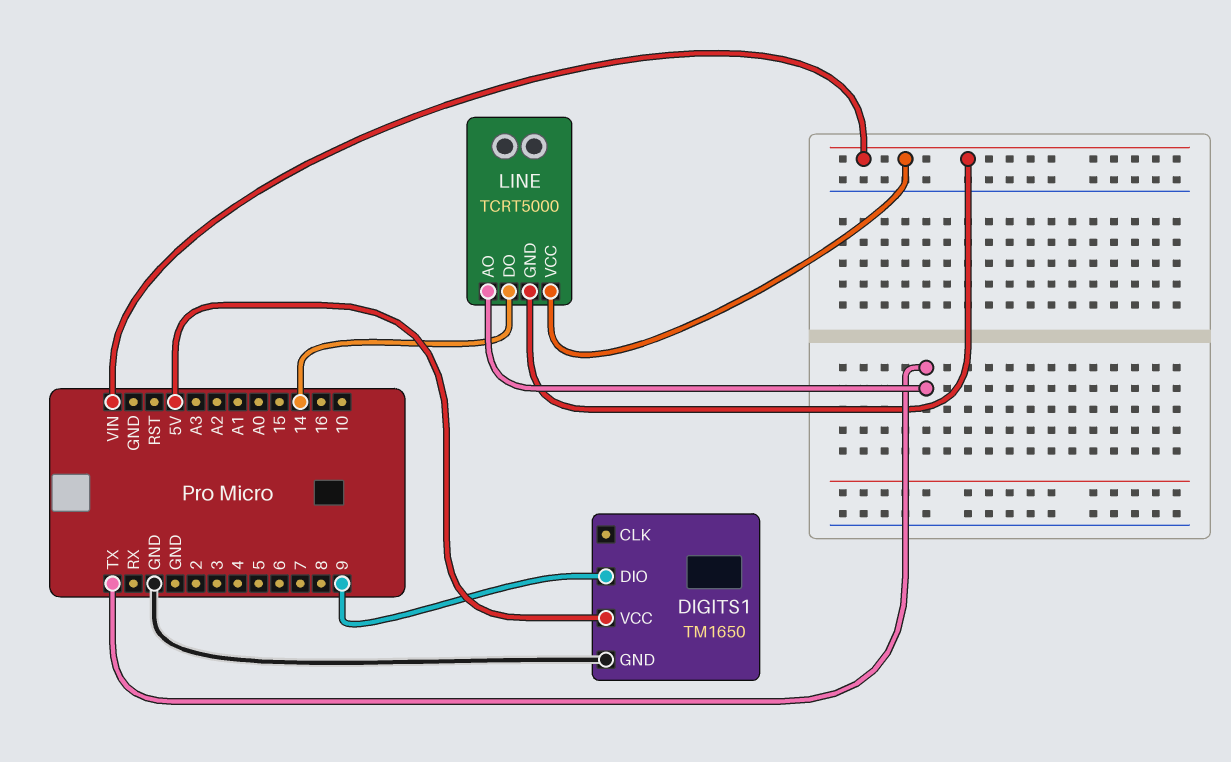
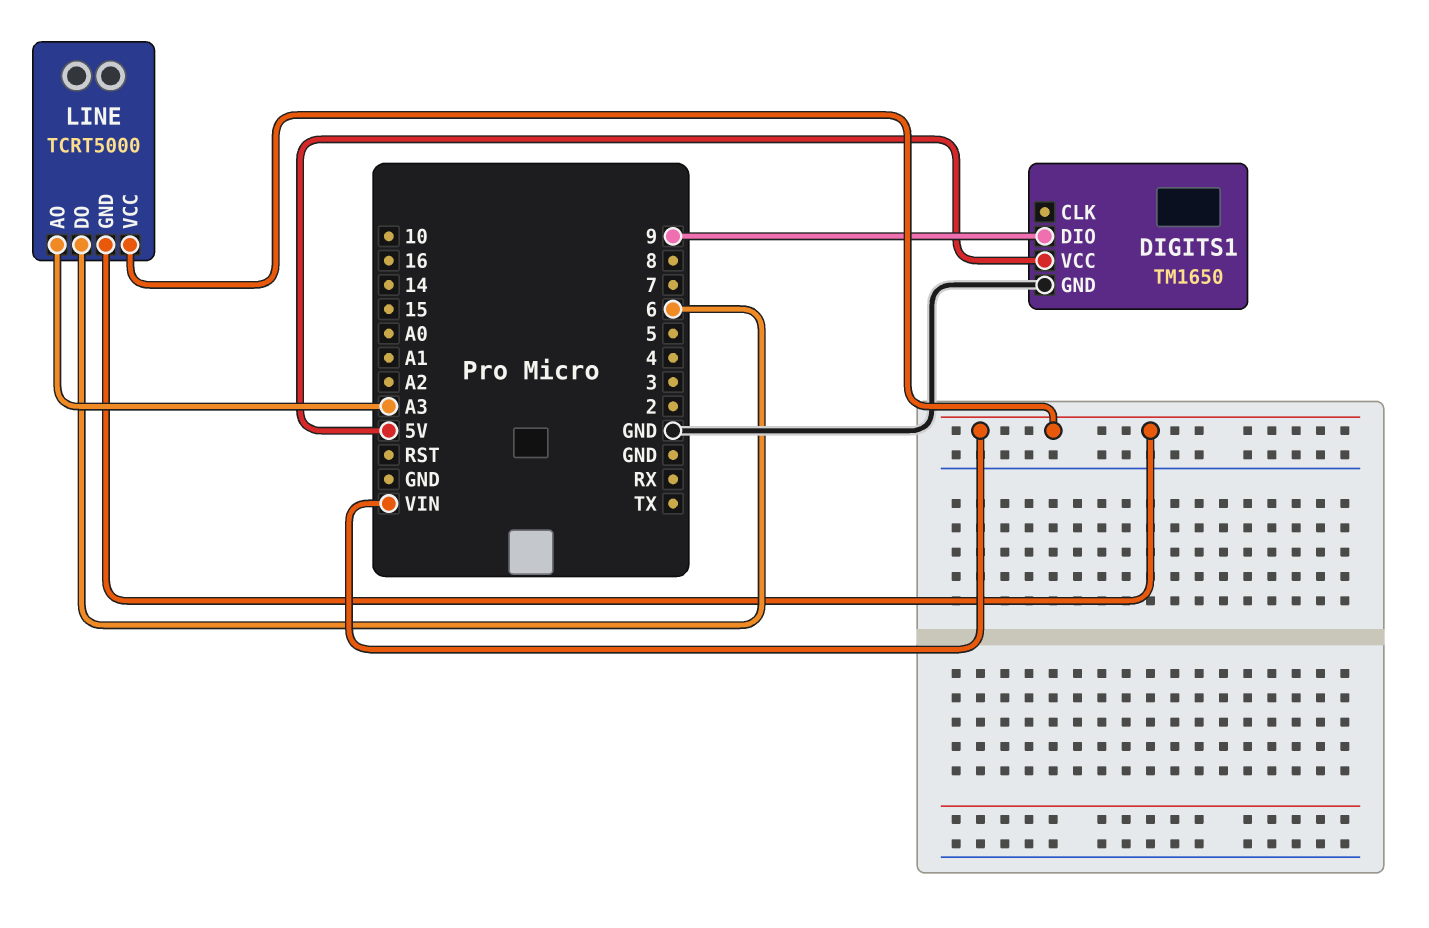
LINE pin AO: TX -> A3
LINE pin DO: 14 -> 6

